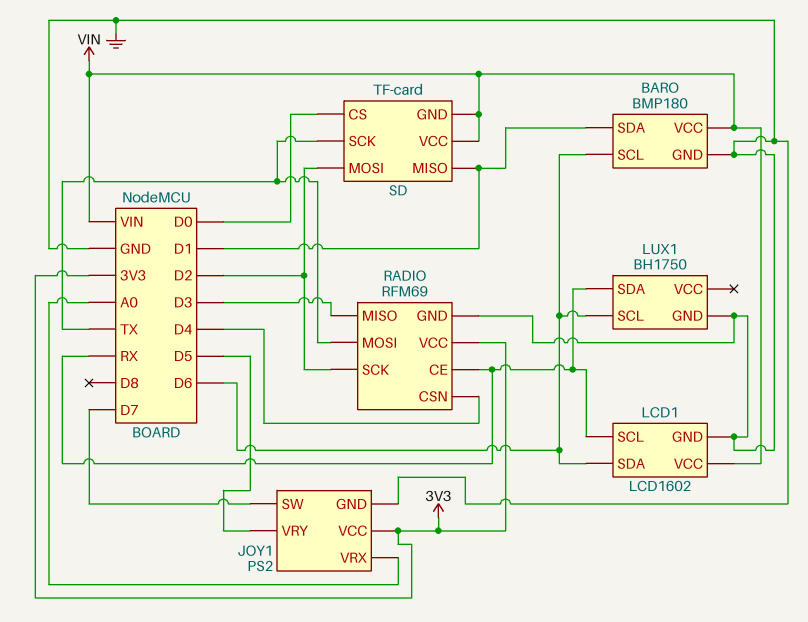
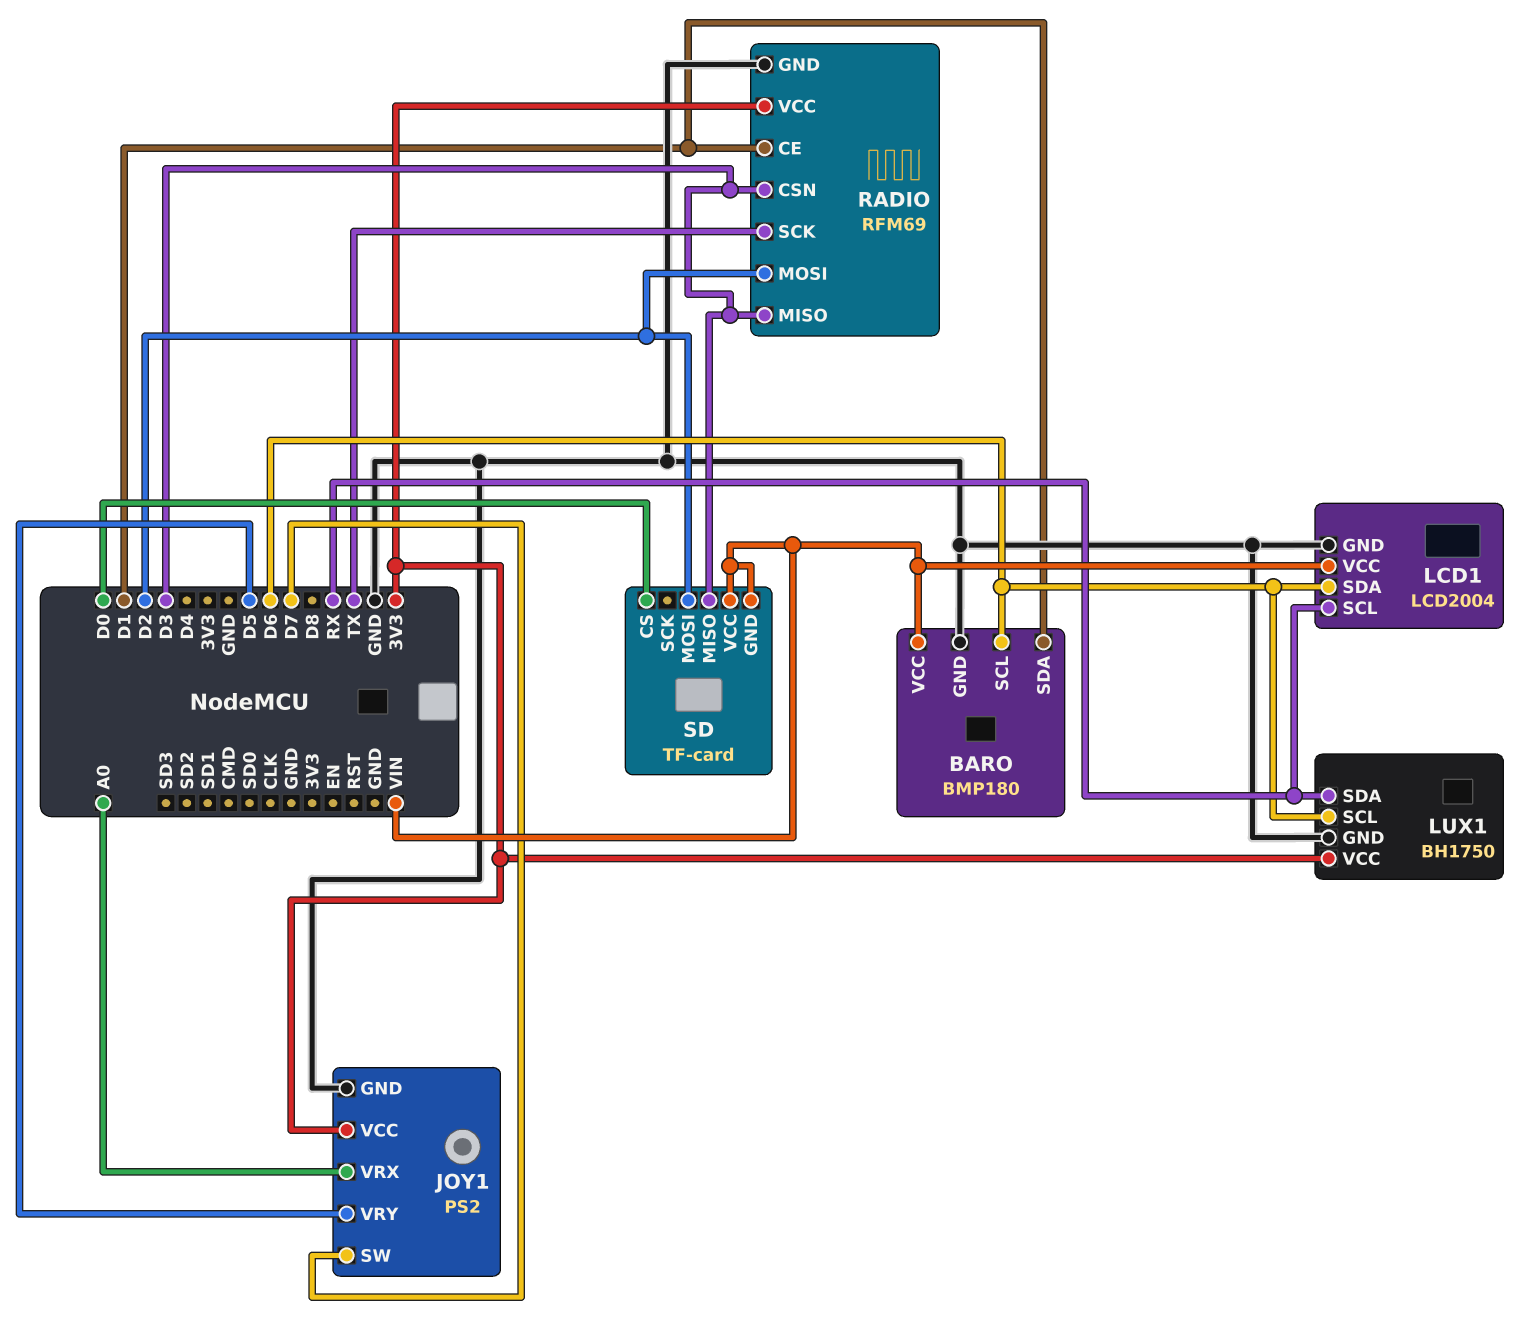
LCD1: LCD1602 -> LCD2004
LUX1 pin VCC: none -> 3V3
RADIO pin CE: RX -> D1
RADIO pin CSN: D4 -> D3
RADIO pin MOSI: TX -> D2
RADIO pin SCK: D2 -> TX
SD pin MISO: D1 -> D3
SD pin SCK: TX -> none

